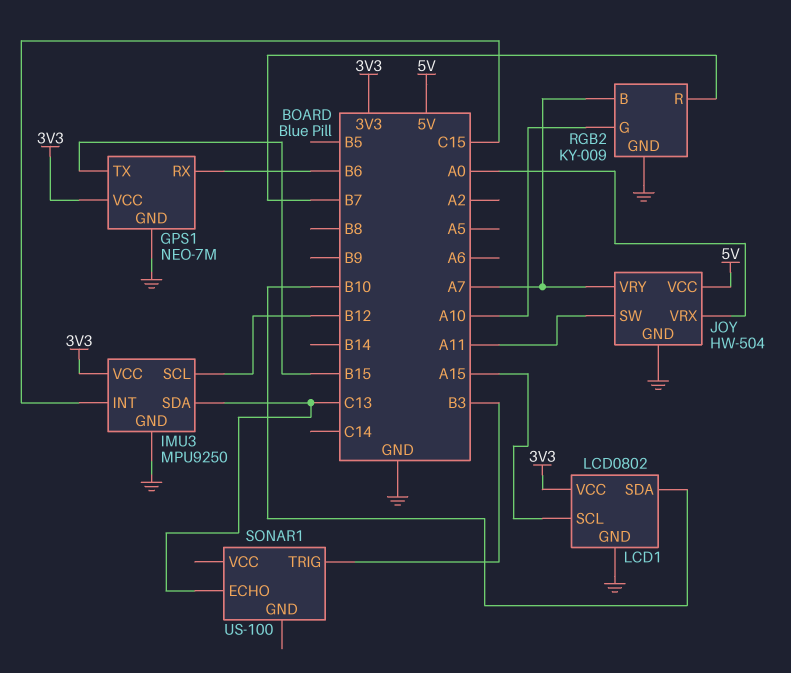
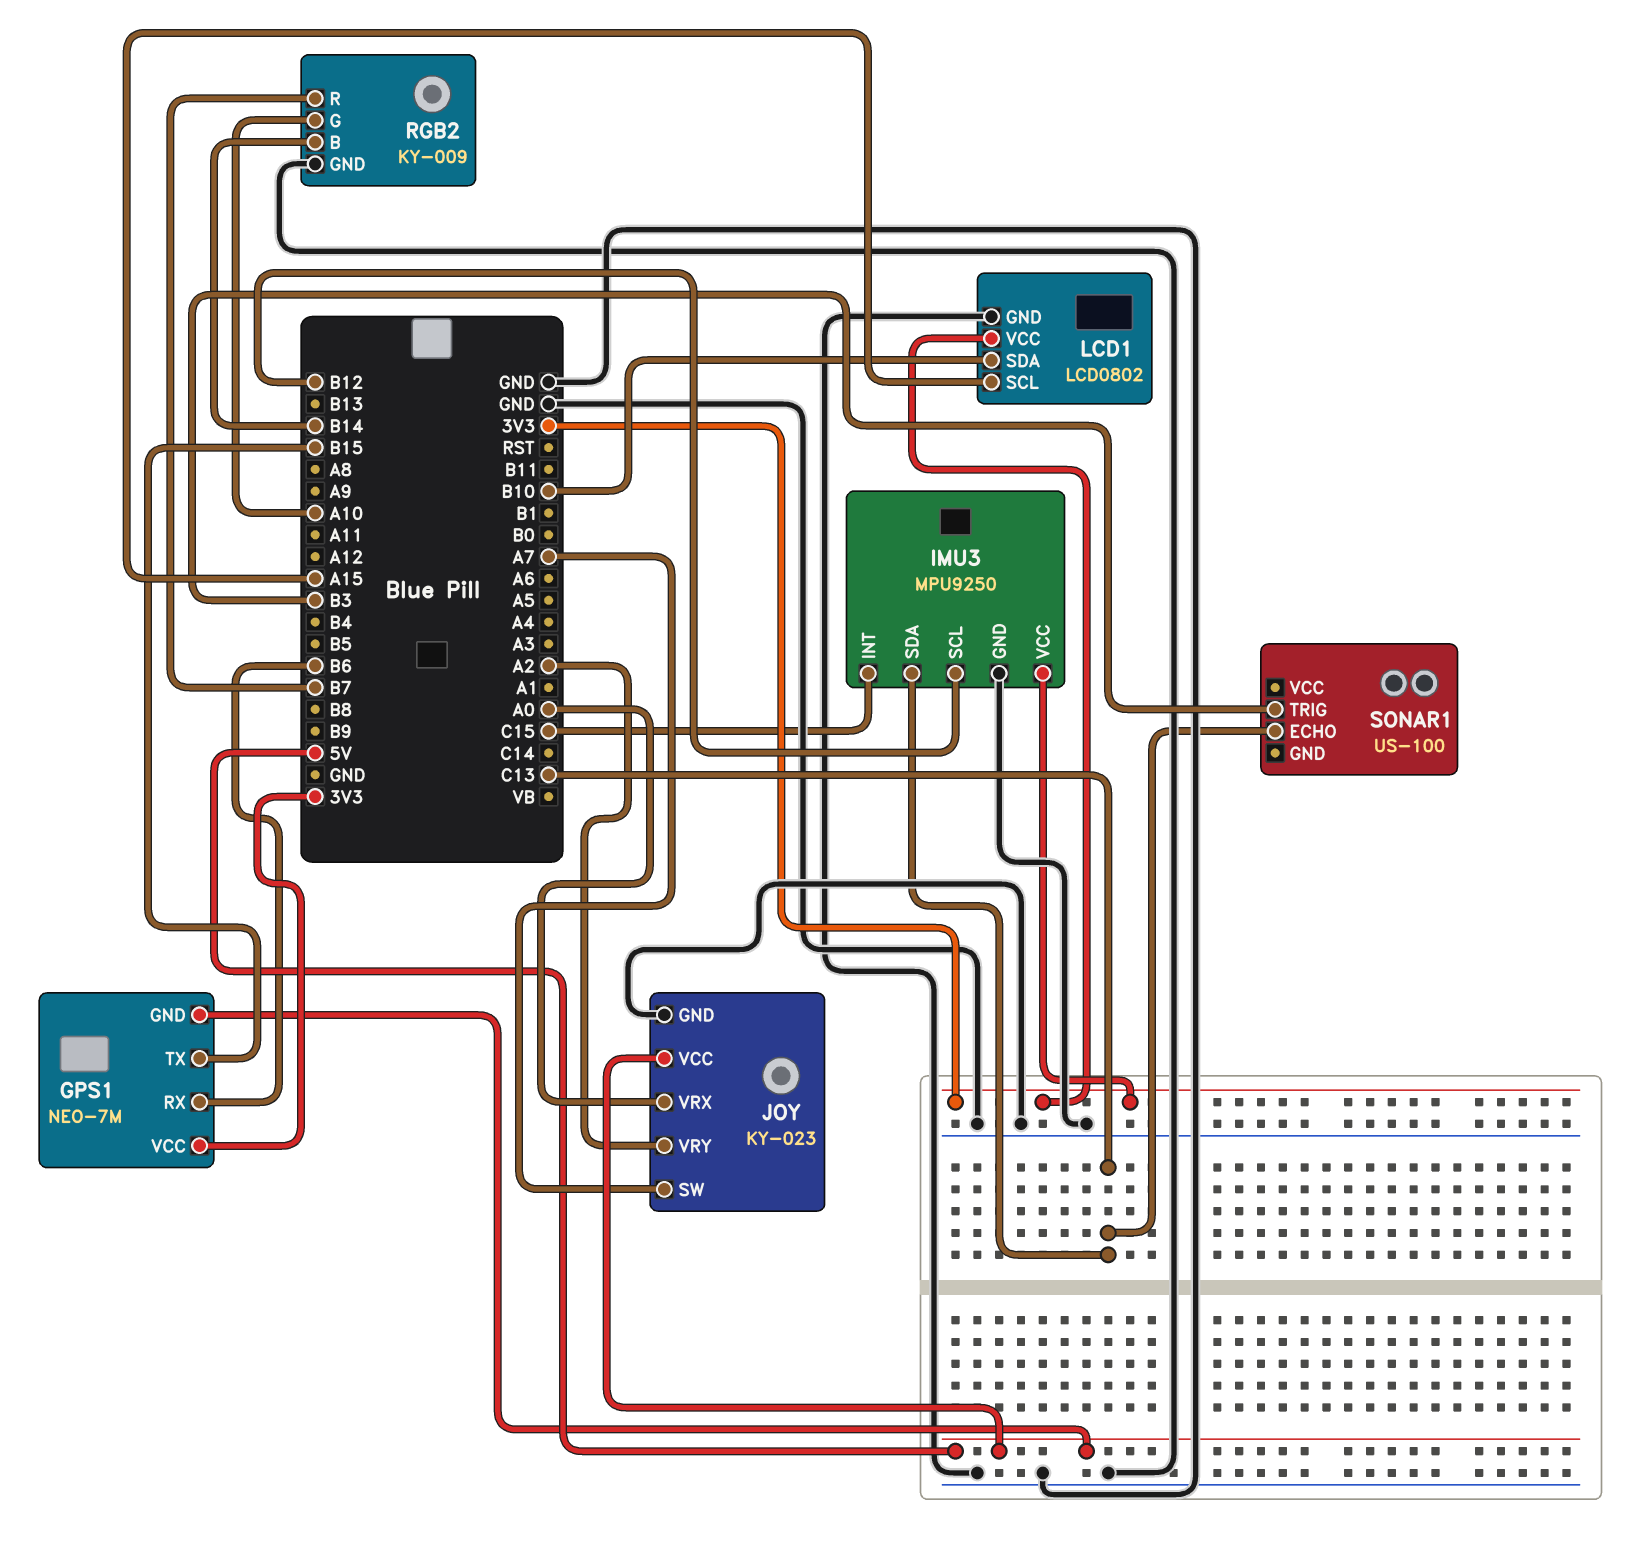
GPS1 pin GND: GND -> 5V
JOY: HW-504 -> KY-023
JOY pin SW: A11 -> A7
JOY pin VRY: A7 -> A2
RGB2 pin B: A7 -> B14

